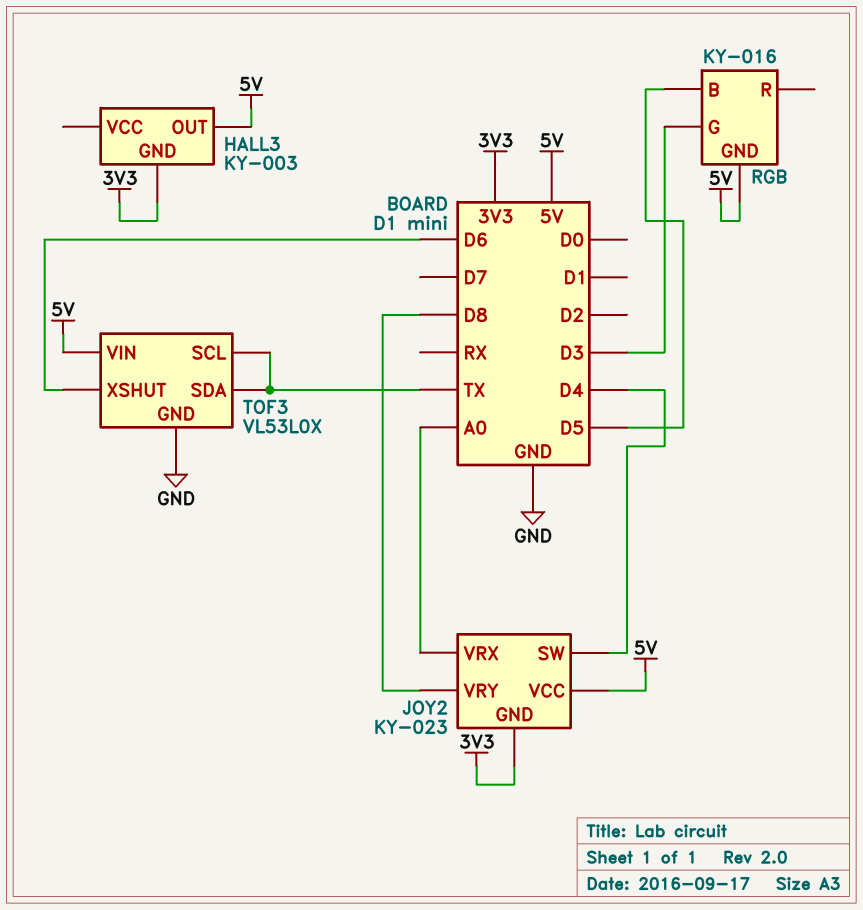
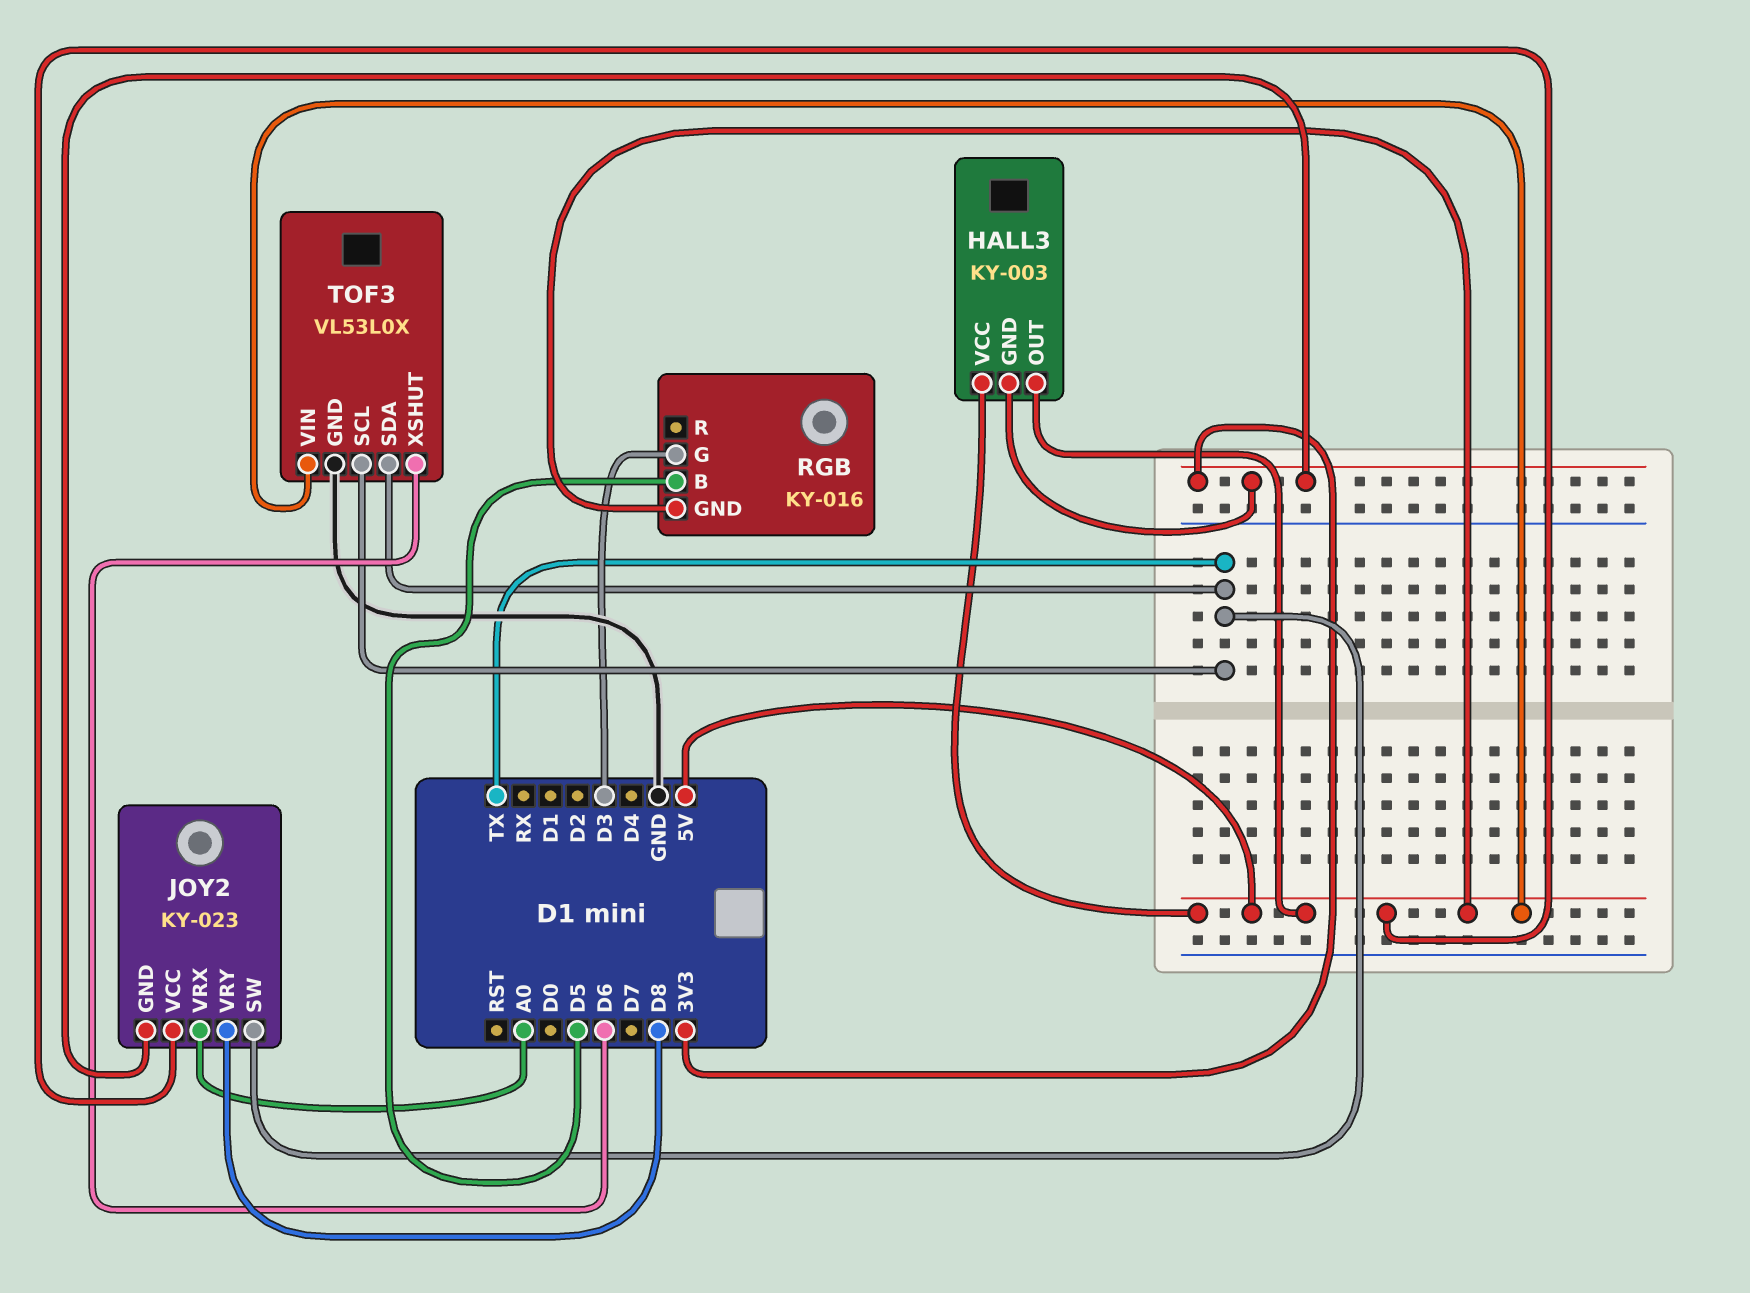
HALL3 pin VCC: none -> 5V
JOY2 pin SW: D4 -> TX

